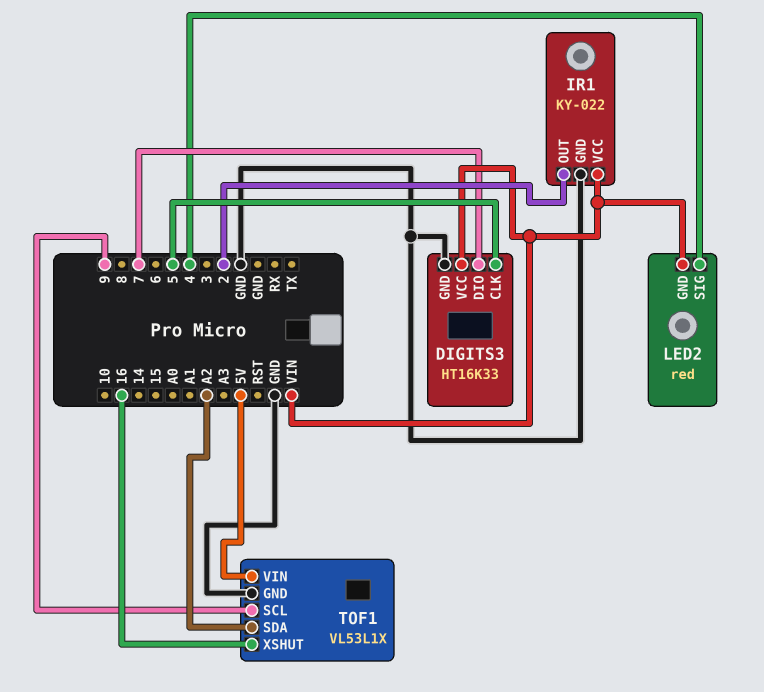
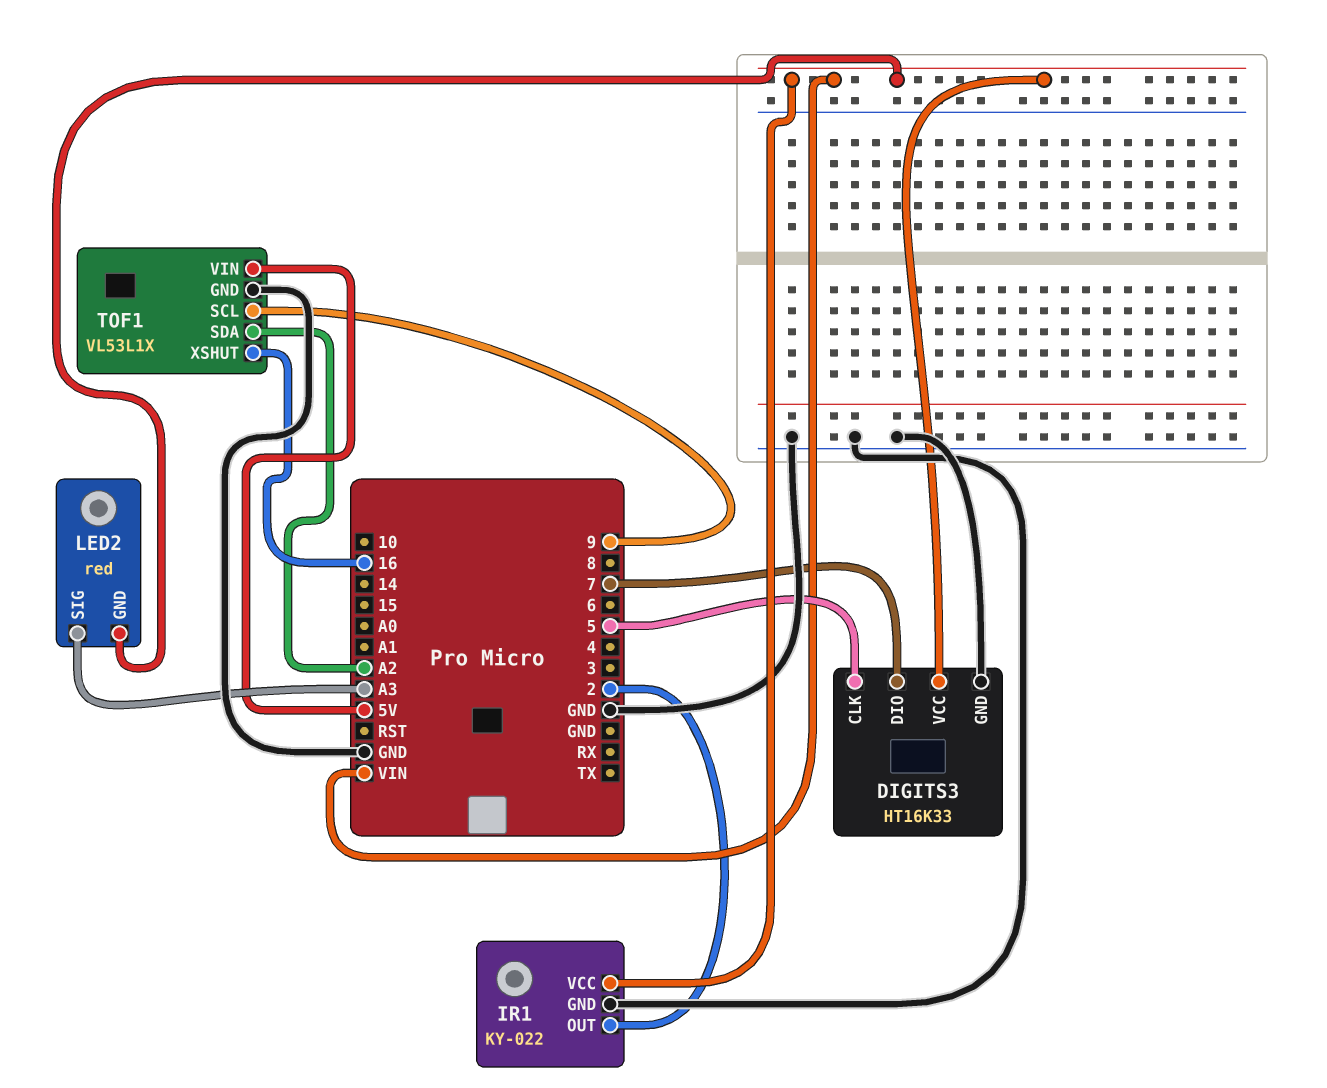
LED2 pin SIG: 4 -> A3

